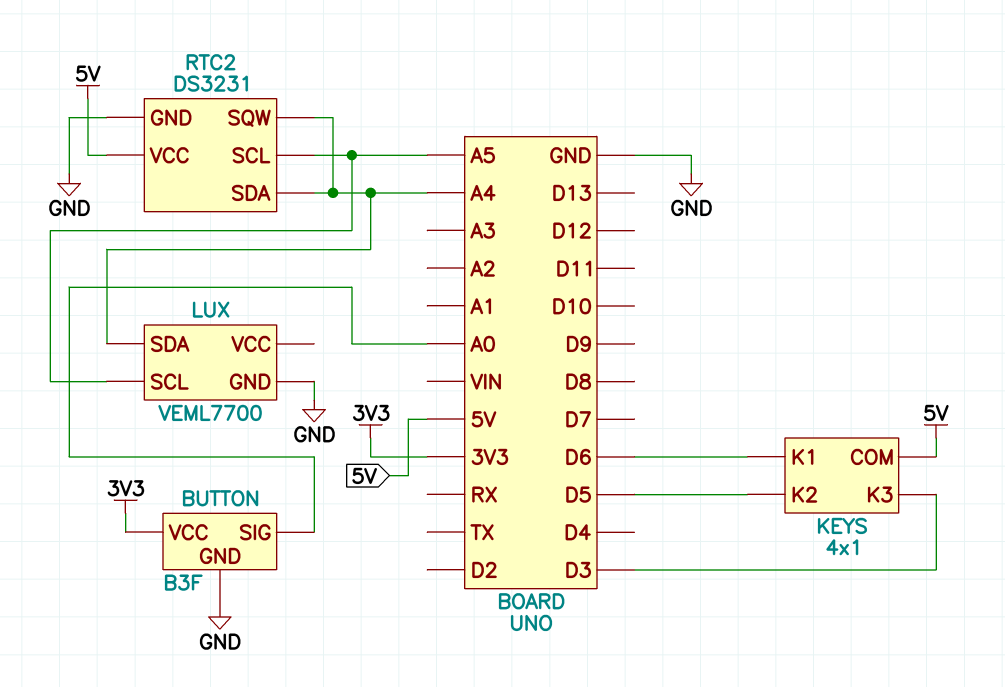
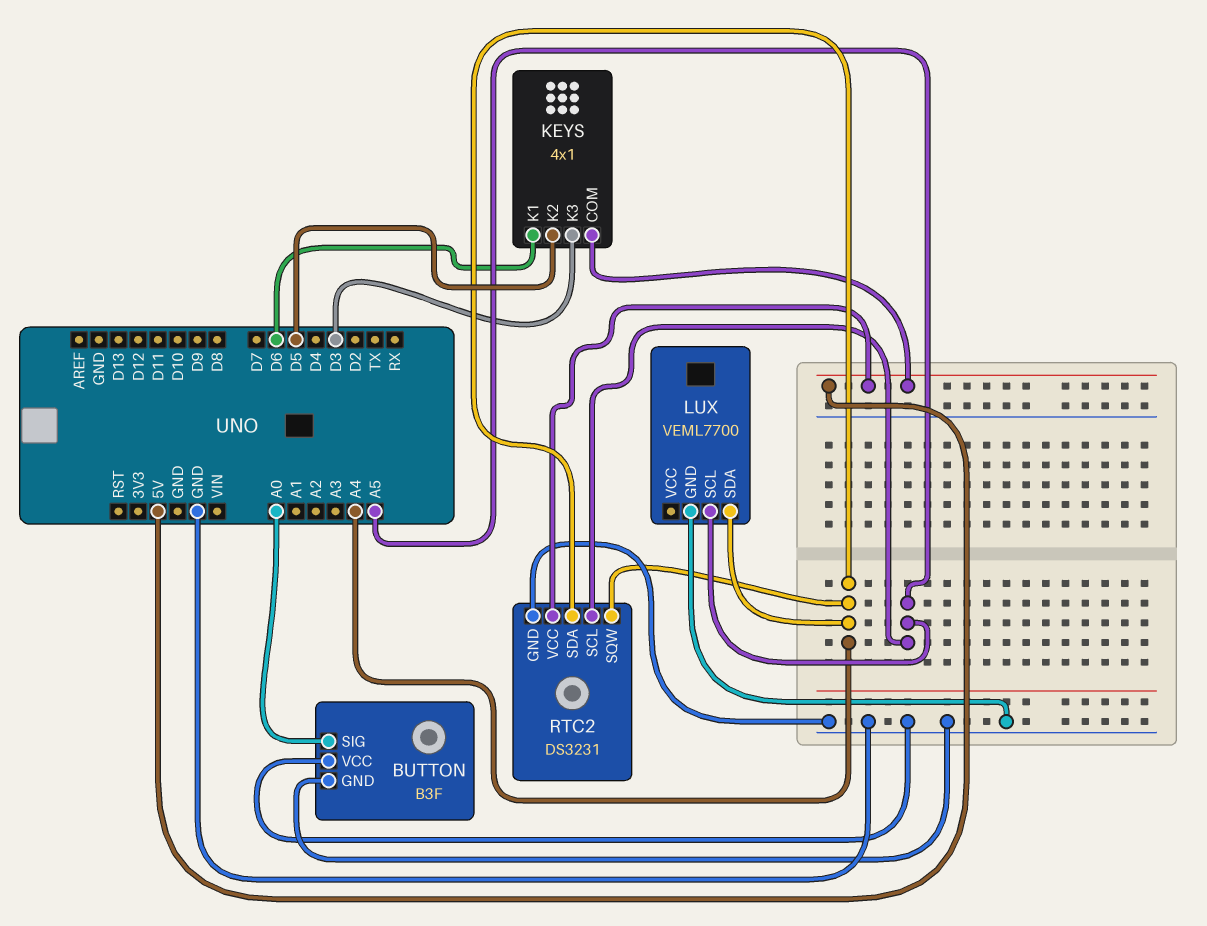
BUTTON pin VCC: 3V3 -> GND

